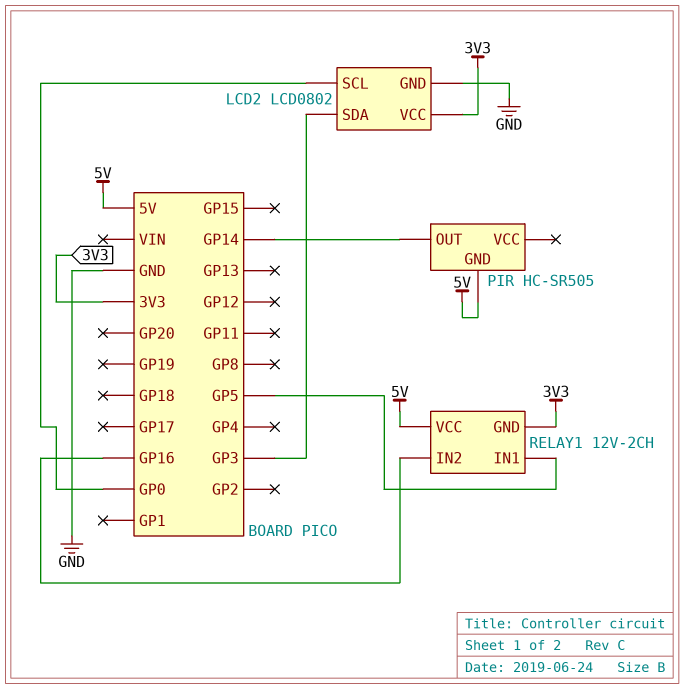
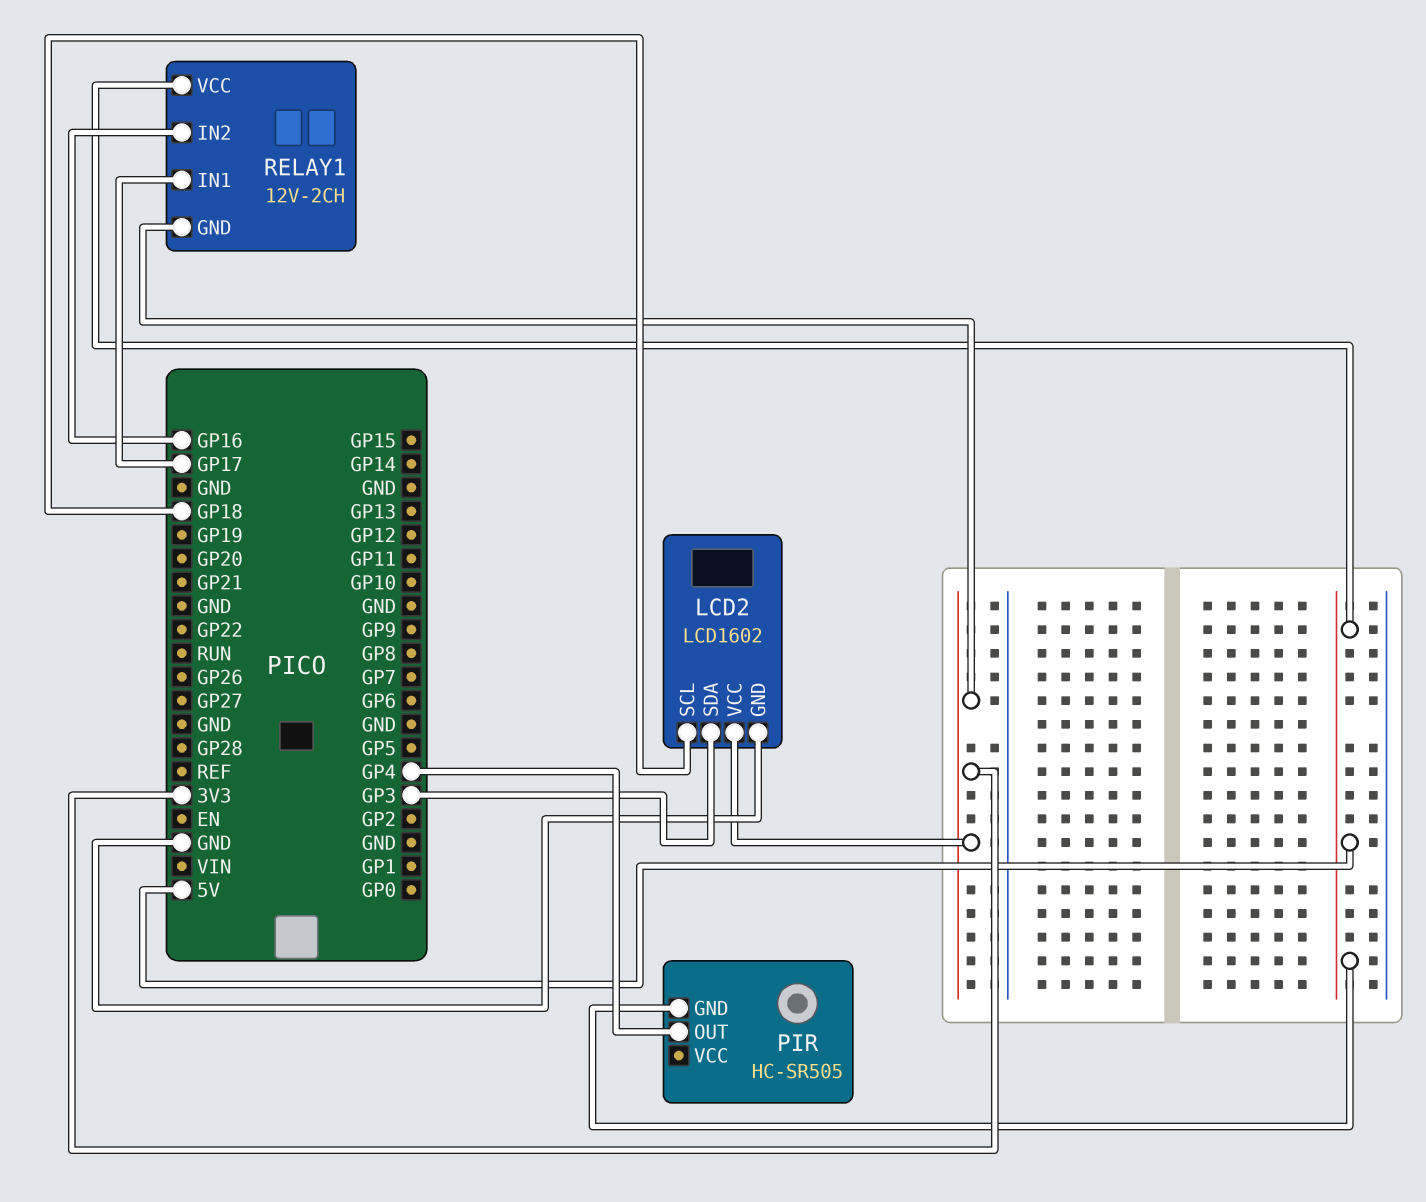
LCD2: LCD0802 -> LCD1602
LCD2 pin SCL: GP0 -> GP18
PIR pin OUT: GP14 -> GP4
RELAY1 pin IN1: GP5 -> GP17

